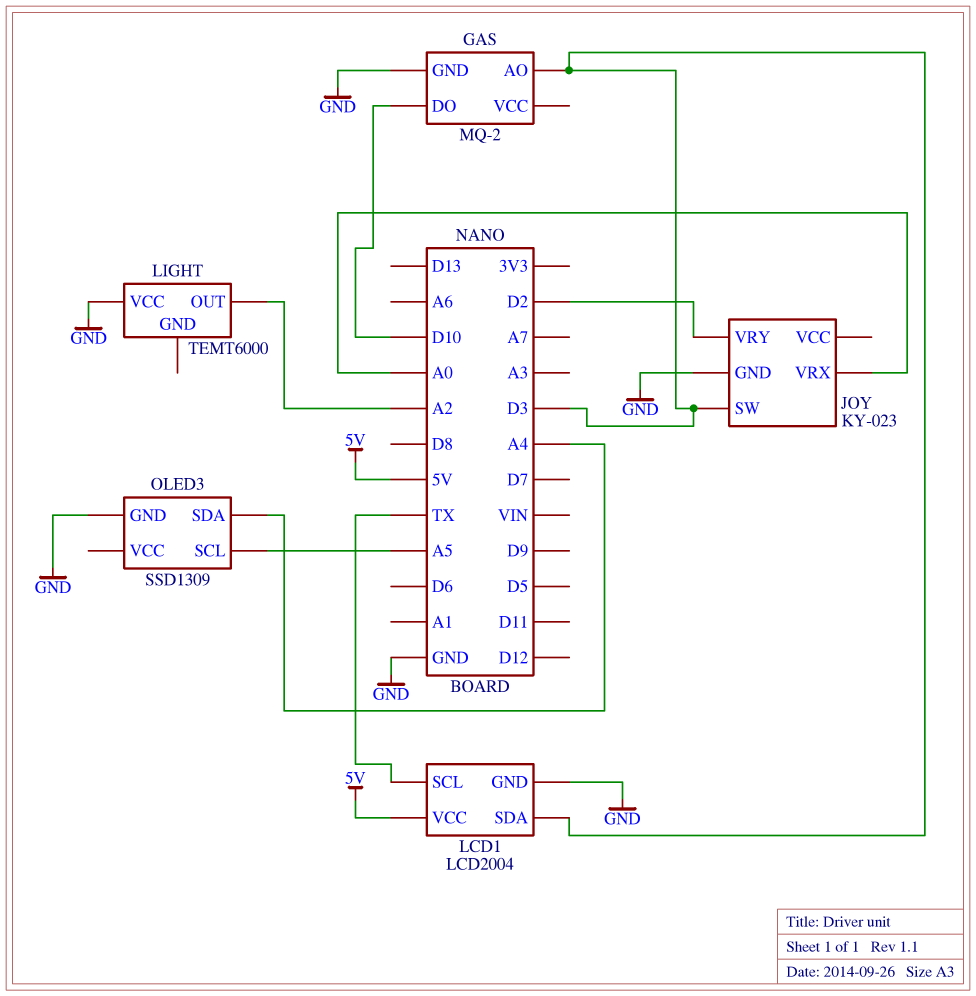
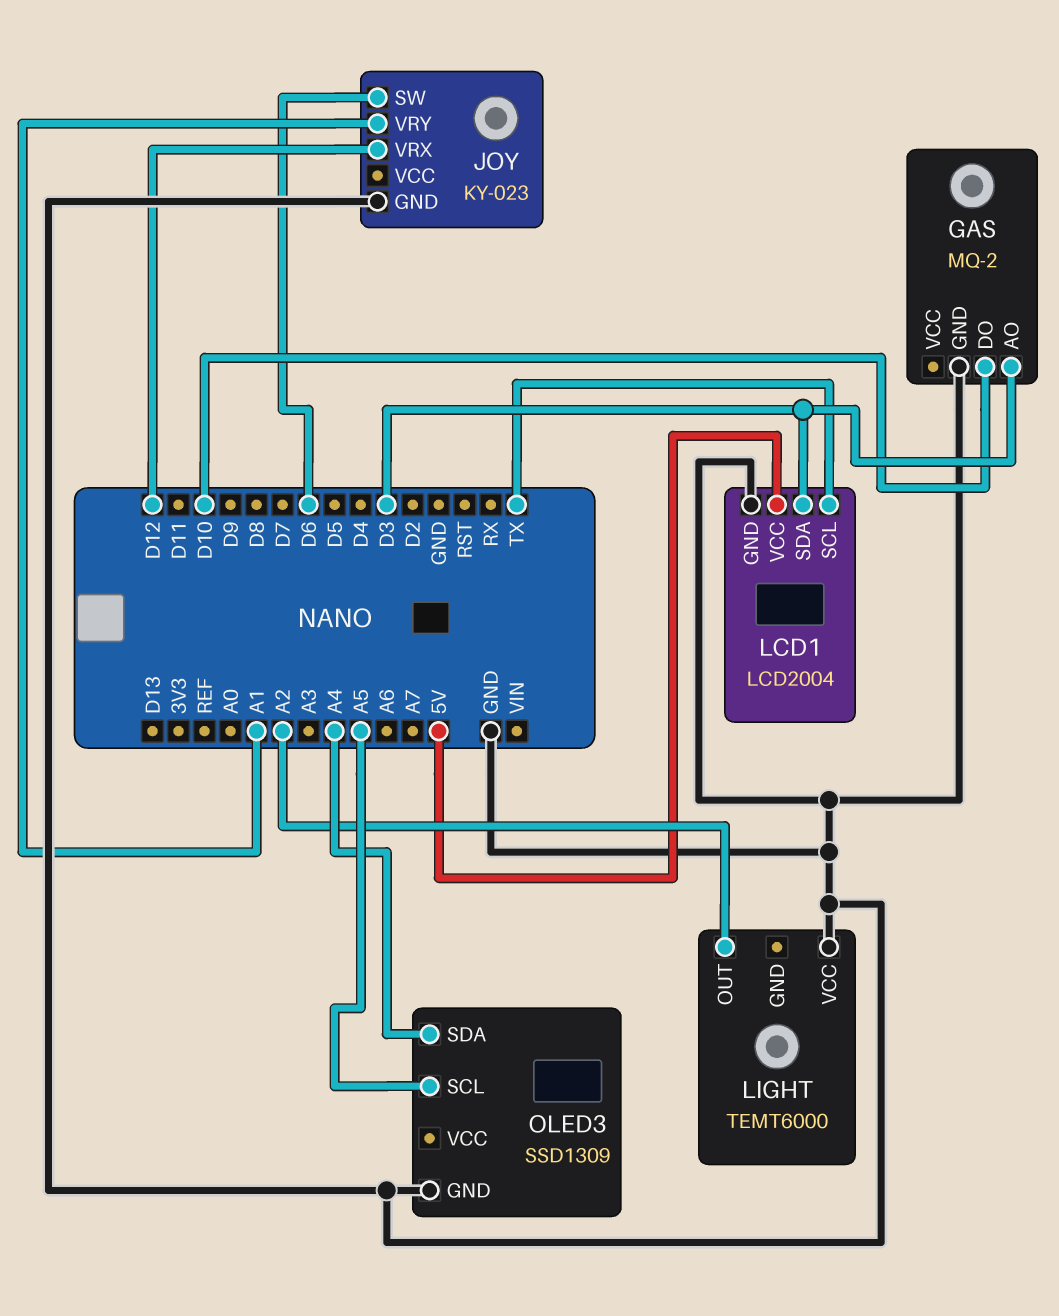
JOY pin SW: D3 -> D6
JOY pin VRX: A0 -> D12
JOY pin VRY: D2 -> A1

